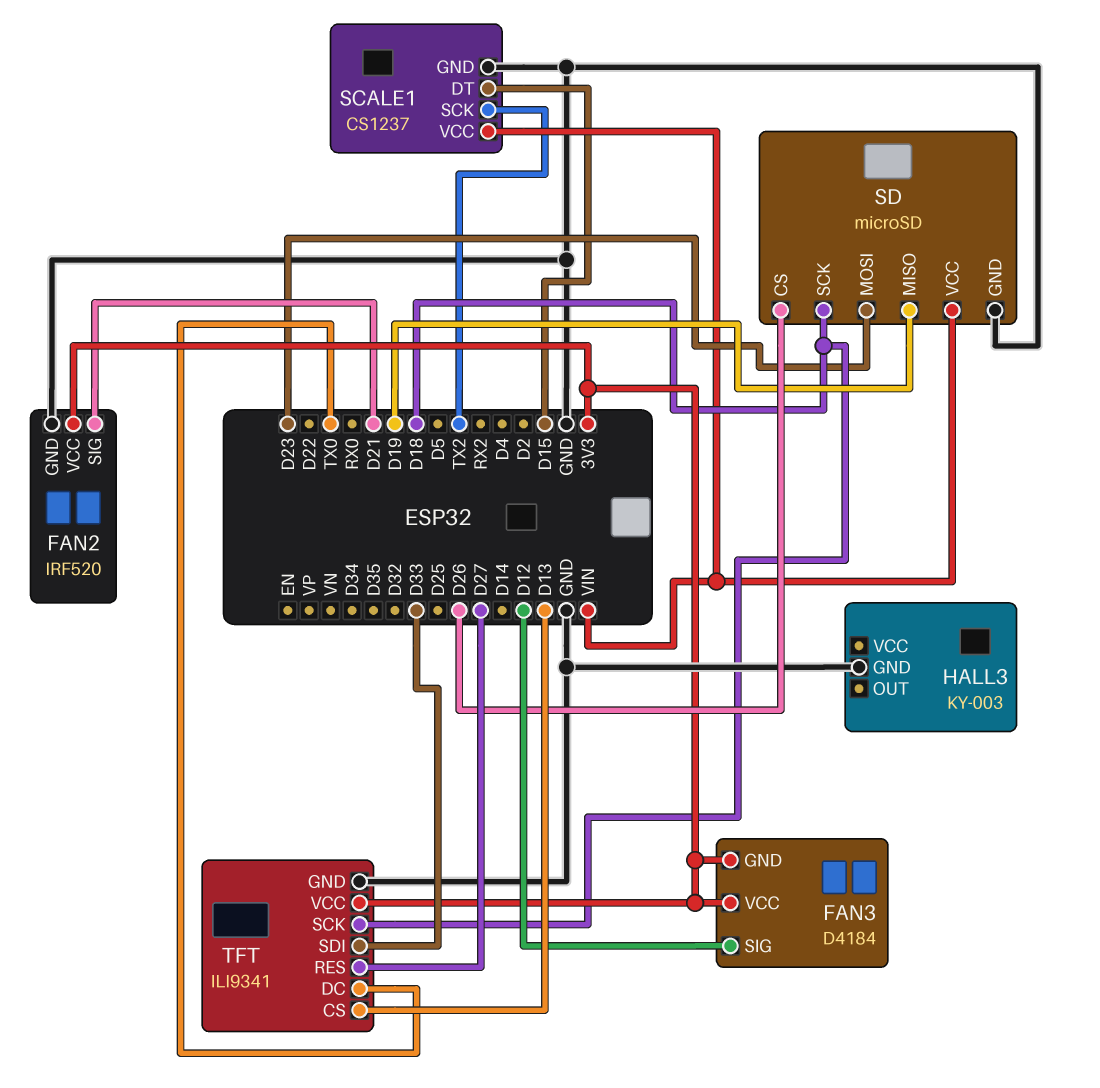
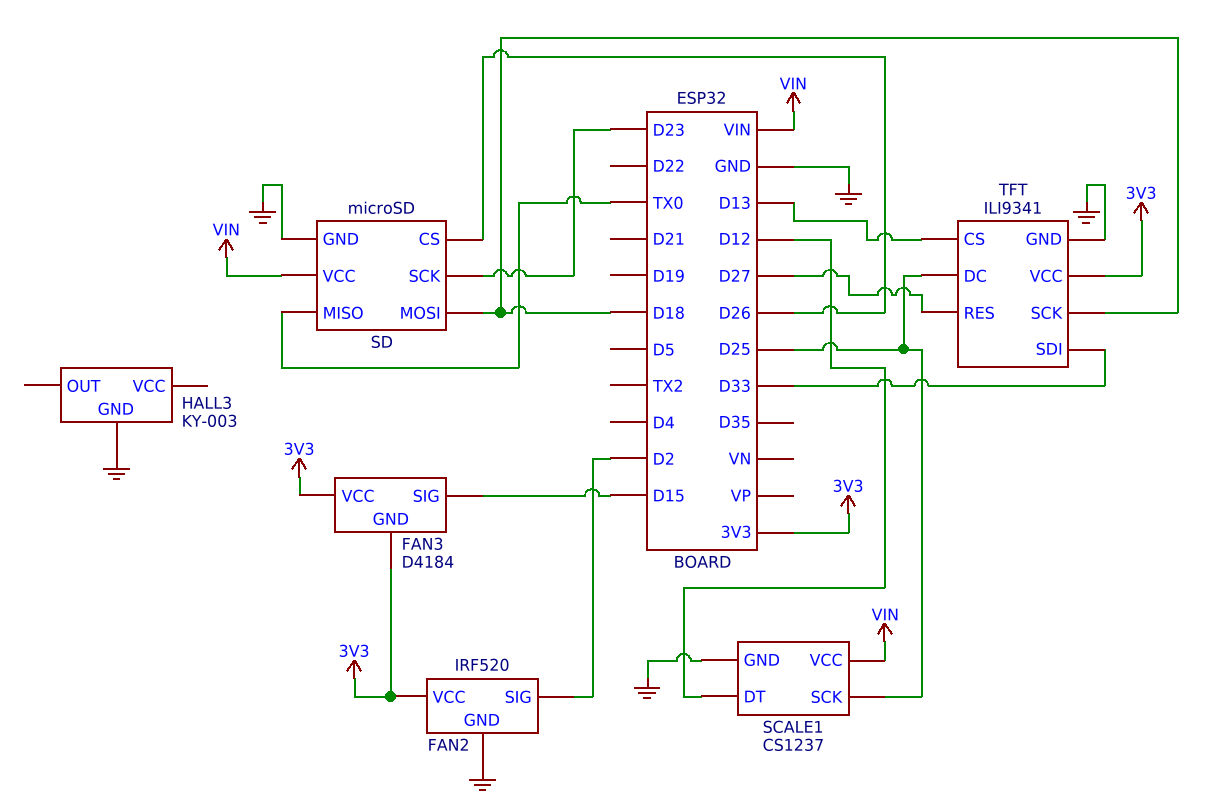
FAN2 pin SIG: D21 -> D2
FAN3 pin SIG: D12 -> D15
SCALE1 pin DT: D15 -> D12
SCALE1 pin SCK: TX2 -> D25
SD pin MISO: D19 -> TX0
SD pin MOSI: D23 -> D18
SD pin SCK: D18 -> D23
TFT pin DC: TX0 -> D25

